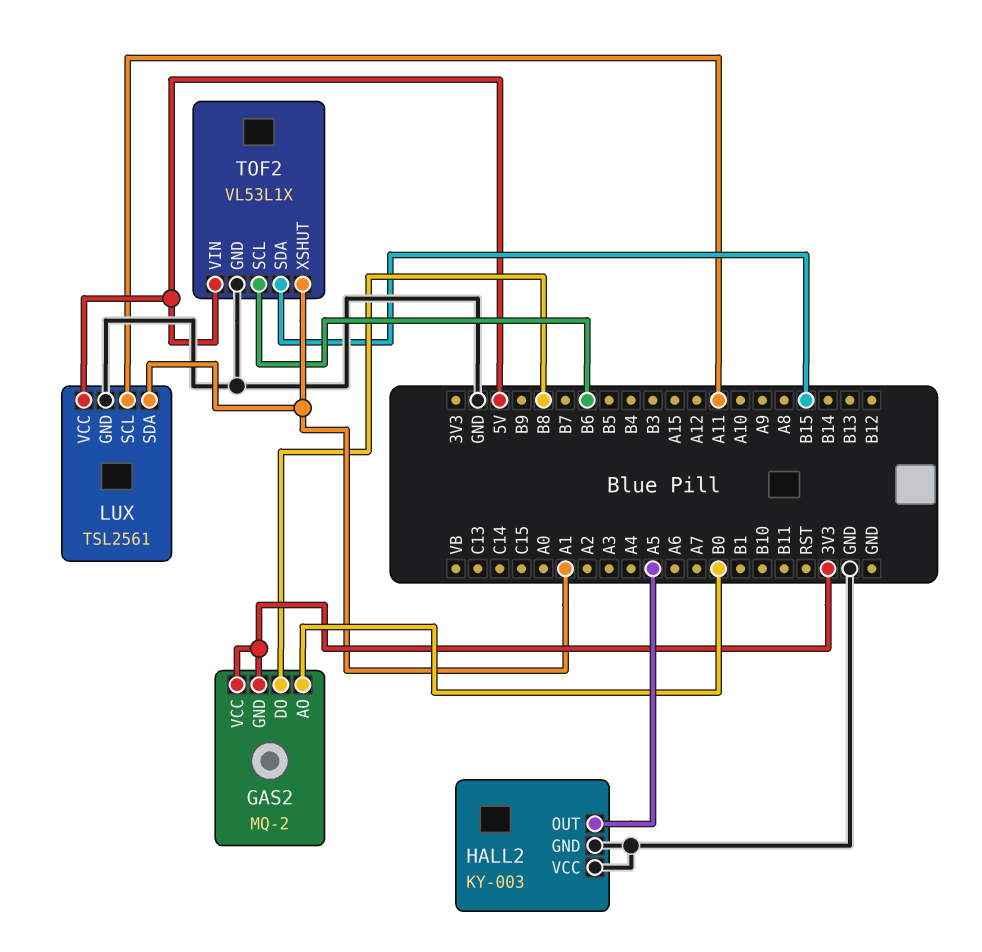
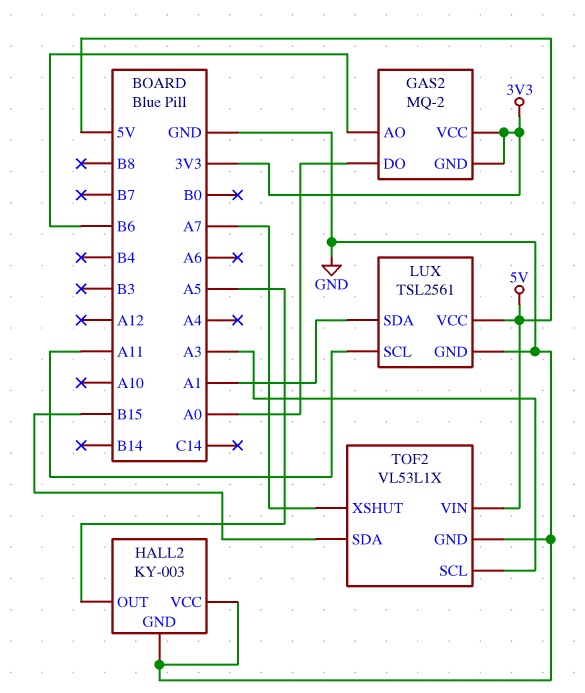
GAS2 pin AO: B0 -> B6
GAS2 pin DO: B8 -> A0
TOF2 pin SCL: B6 -> A3
TOF2 pin XSHUT: A1 -> A7

